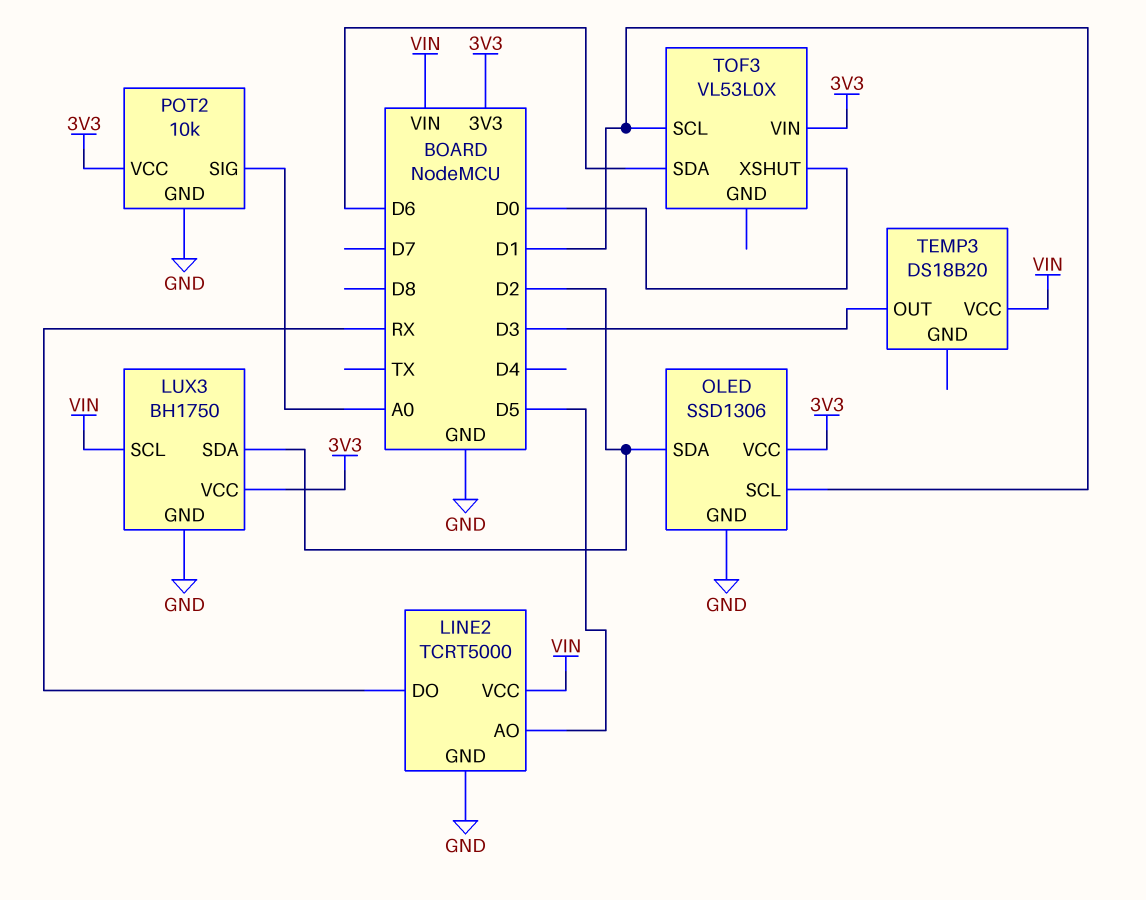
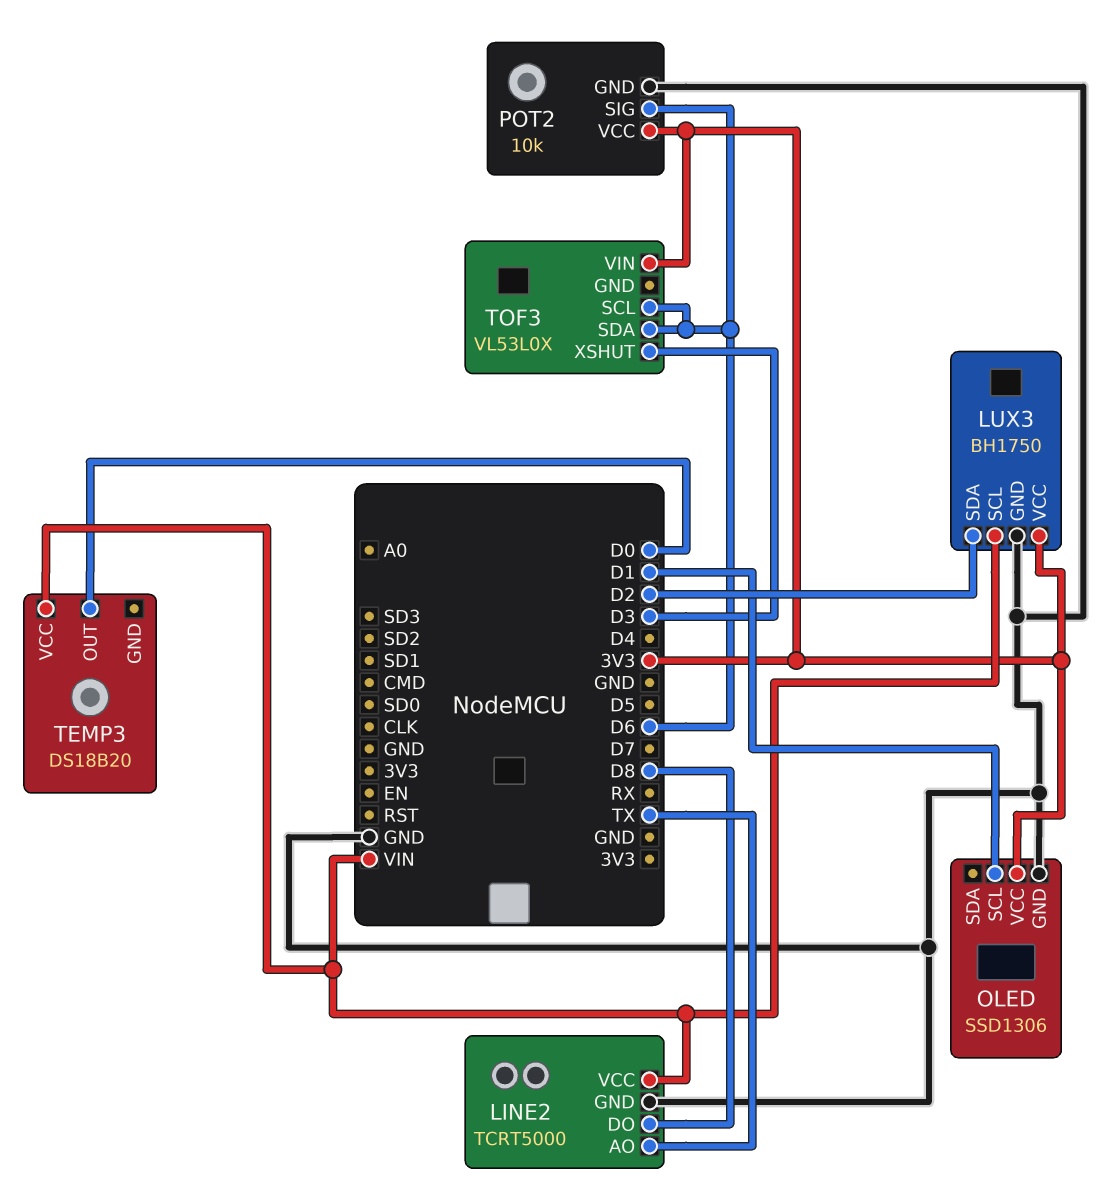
LINE2 pin AO: D5 -> TX
LINE2 pin DO: RX -> D8
OLED pin SDA: D2 -> none
POT2 pin SIG: A0 -> D6
TEMP3 pin OUT: D3 -> D0
TOF3 pin SCL: D1 -> D6
TOF3 pin XSHUT: D0 -> D3

